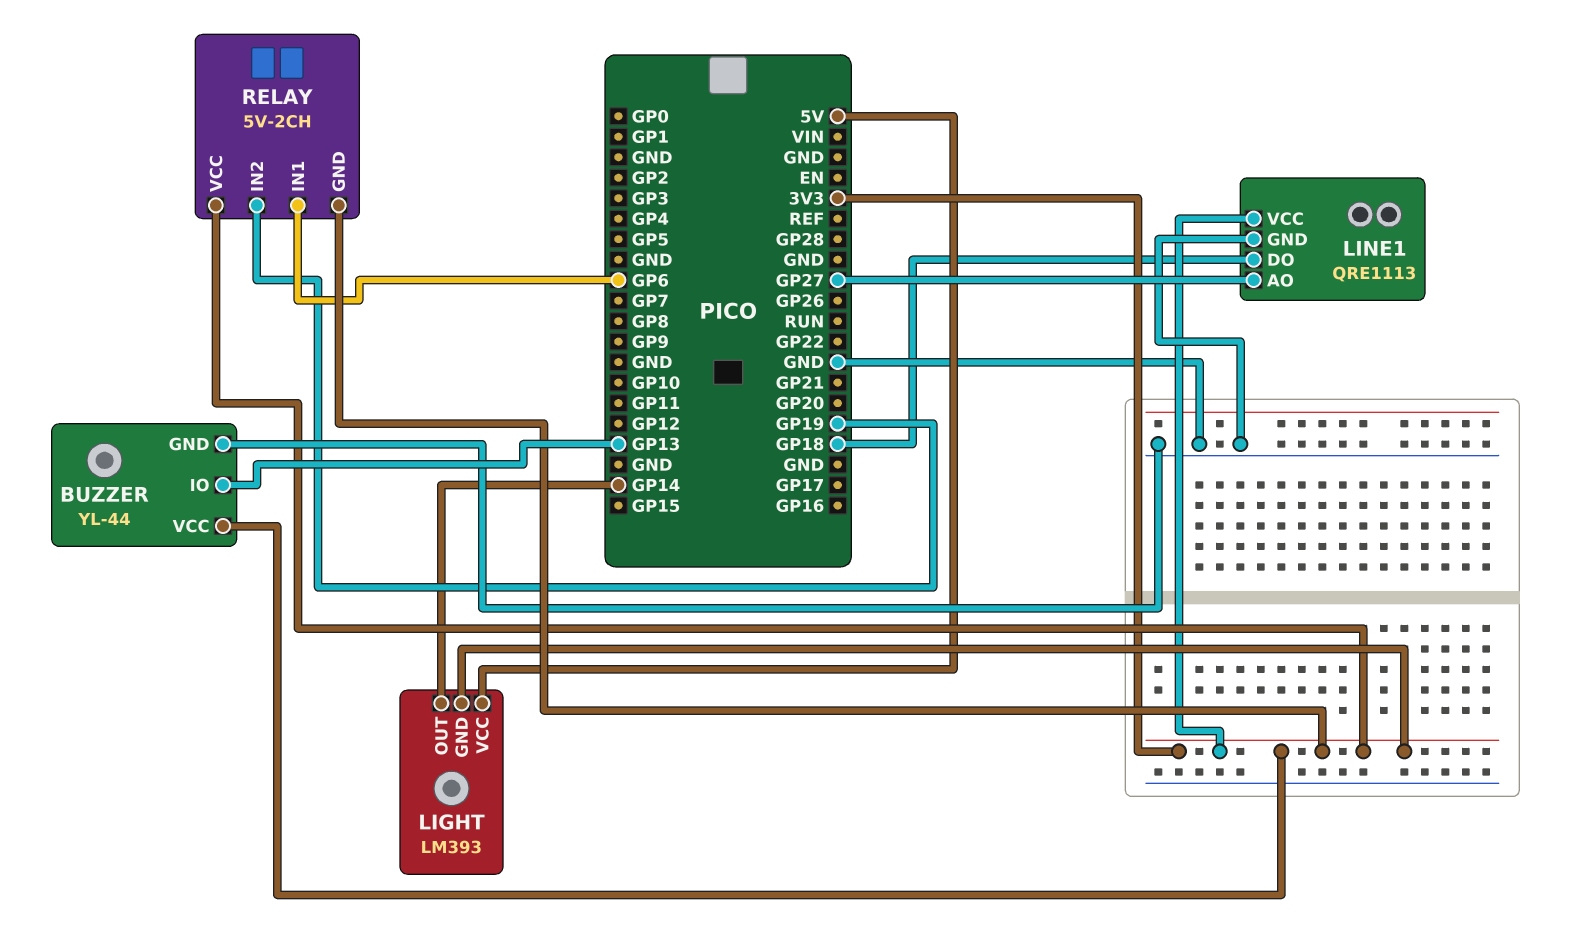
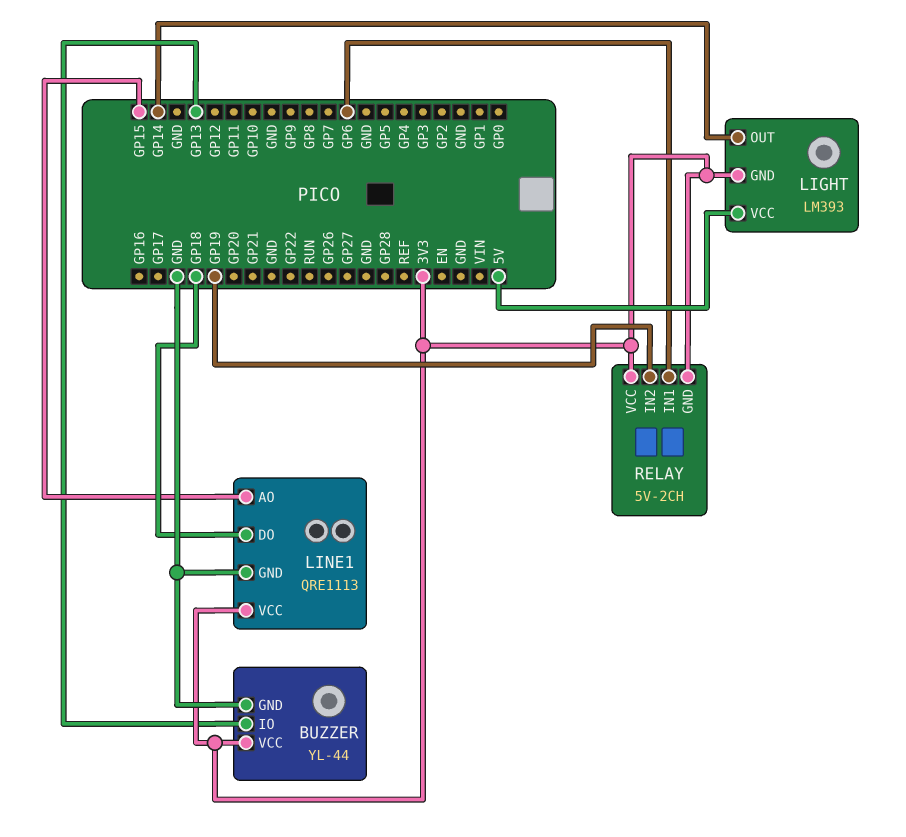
LINE1 pin AO: GP27 -> GP15

